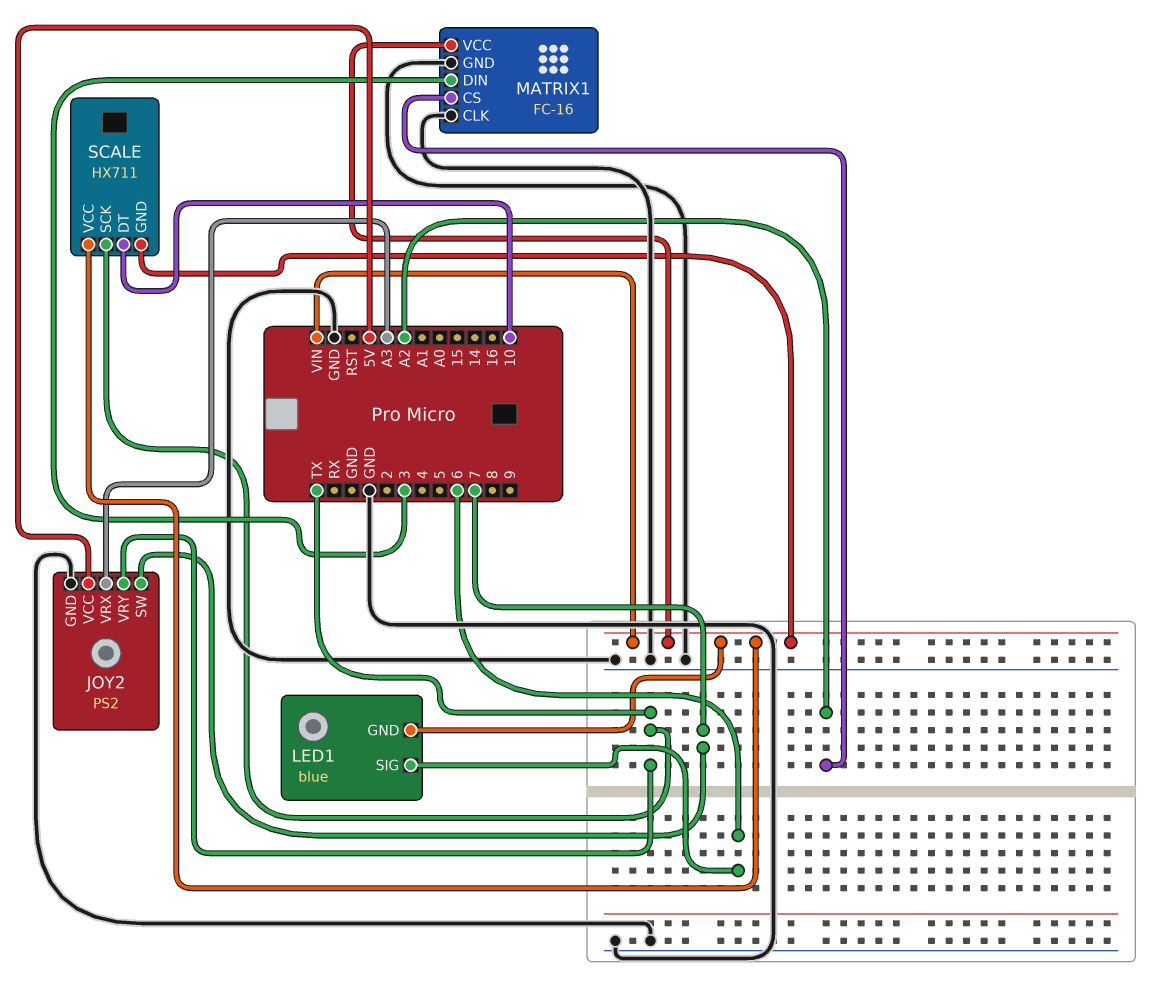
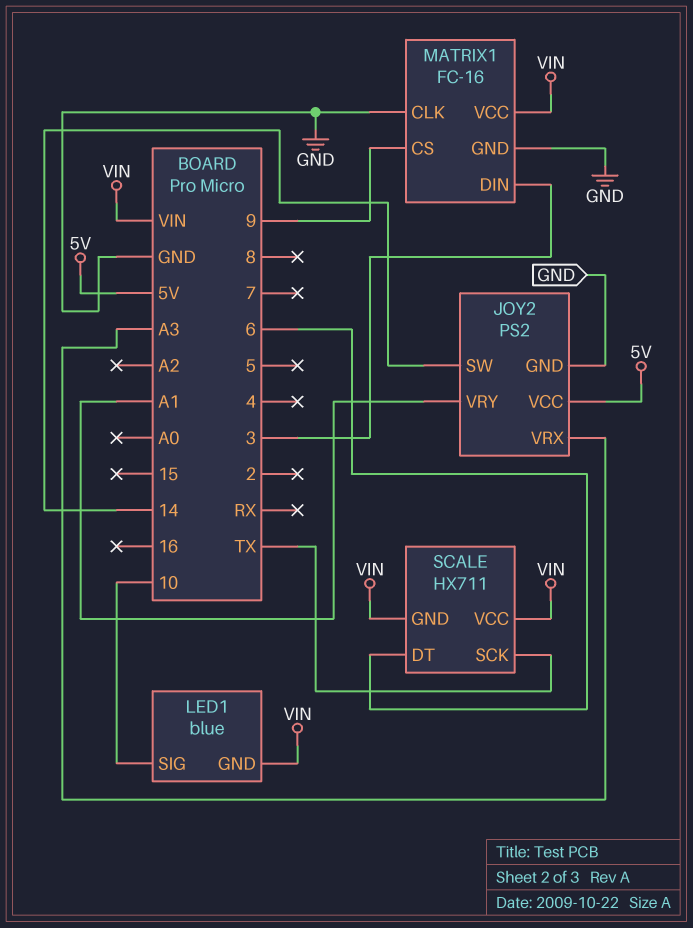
JOY2 pin SW: 7 -> 14
JOY2 pin VRY: TX -> A1
LED1 pin SIG: 6 -> 10
MATRIX1 pin CS: A2 -> 9
SCALE pin DT: 10 -> 6

